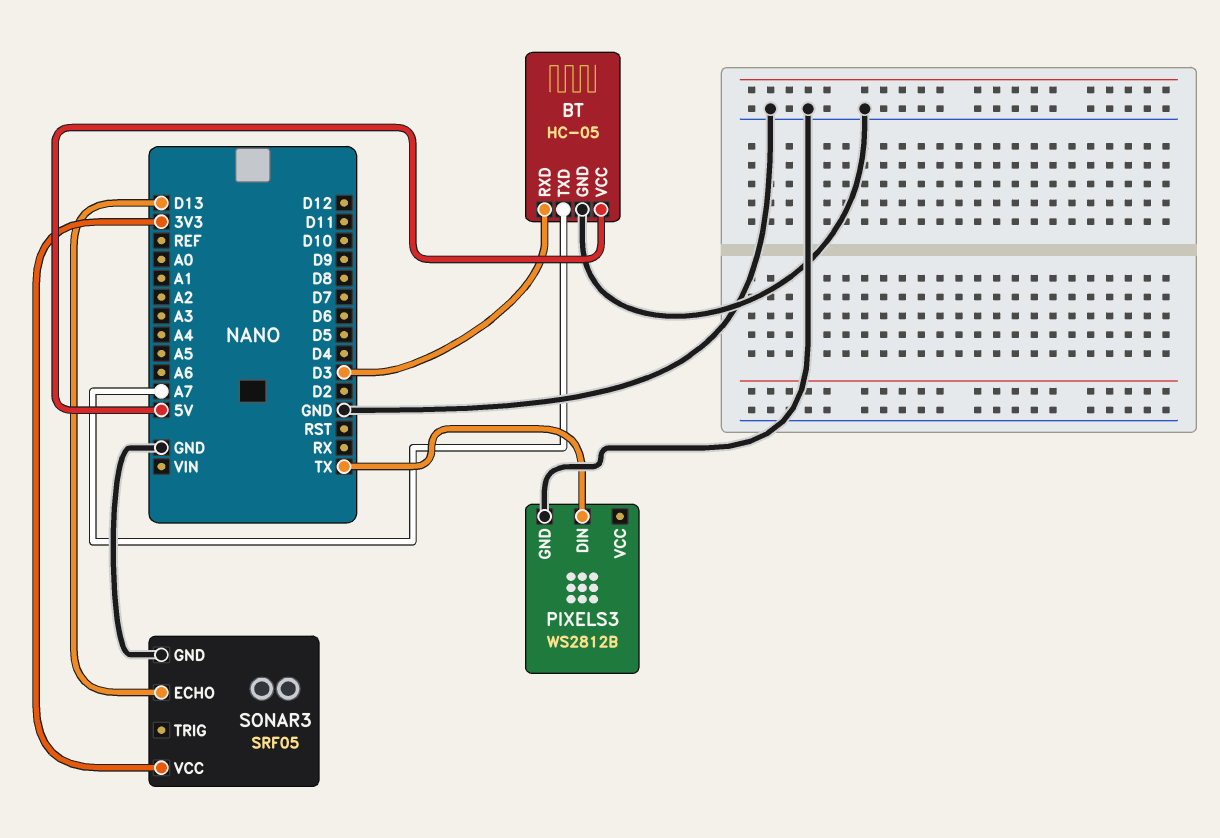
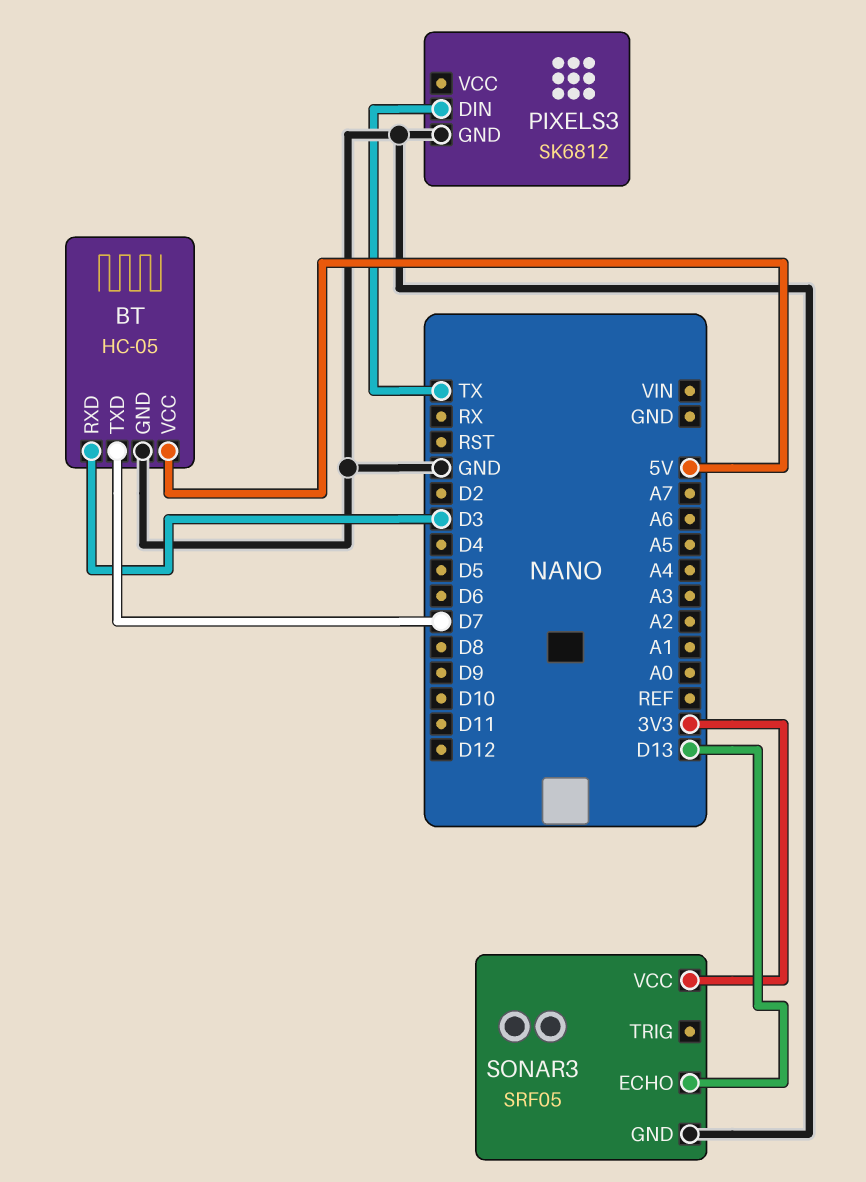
BT pin TXD: A7 -> D7
PIXELS3: WS2812B -> SK6812

